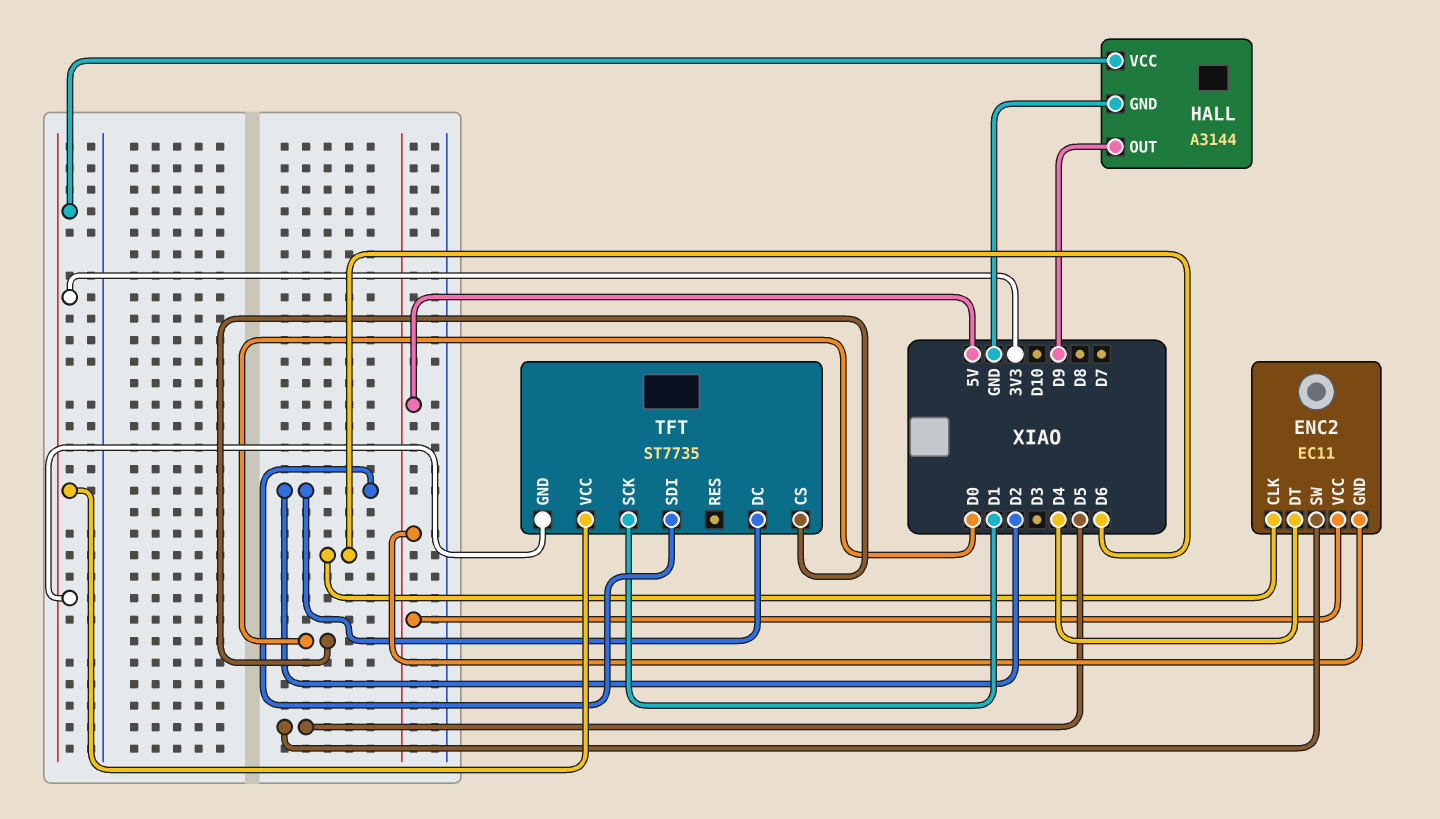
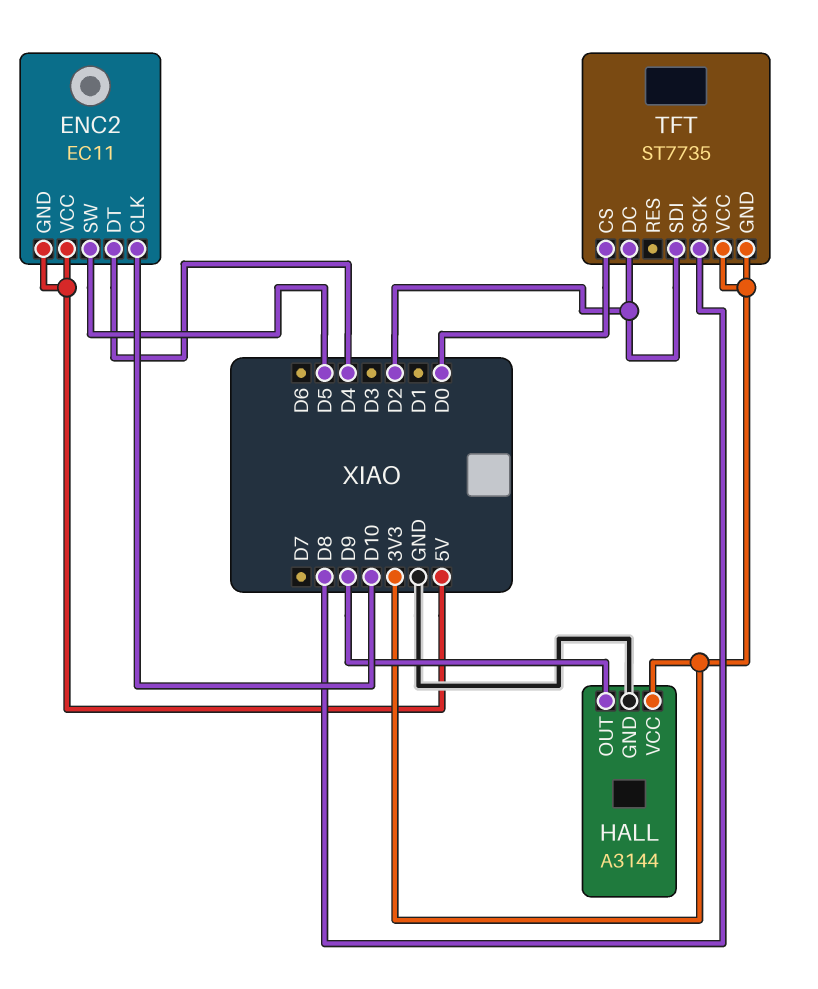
ENC2 pin CLK: D6 -> D10
TFT pin SCK: D1 -> D8

